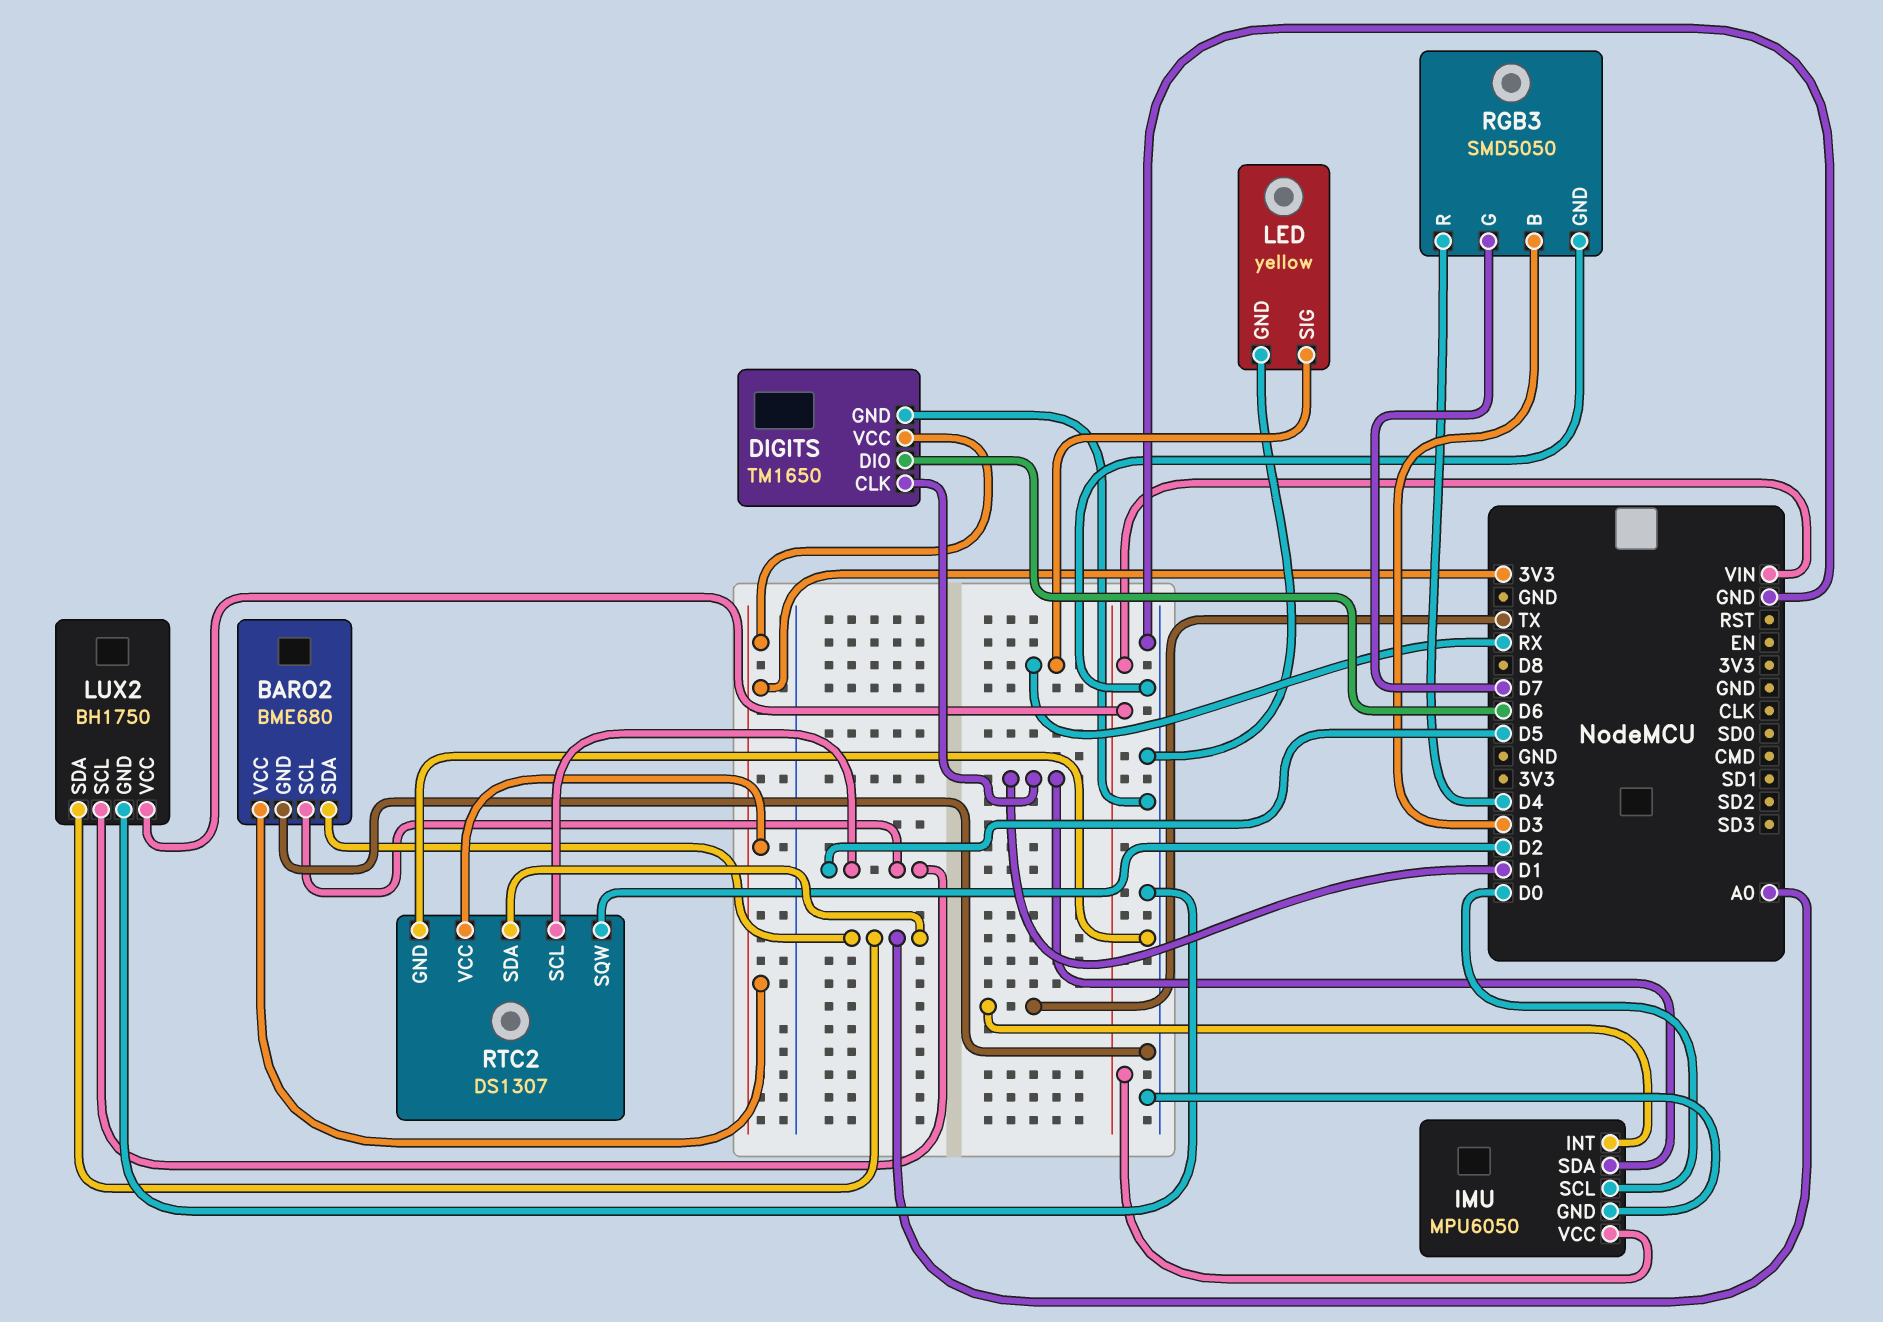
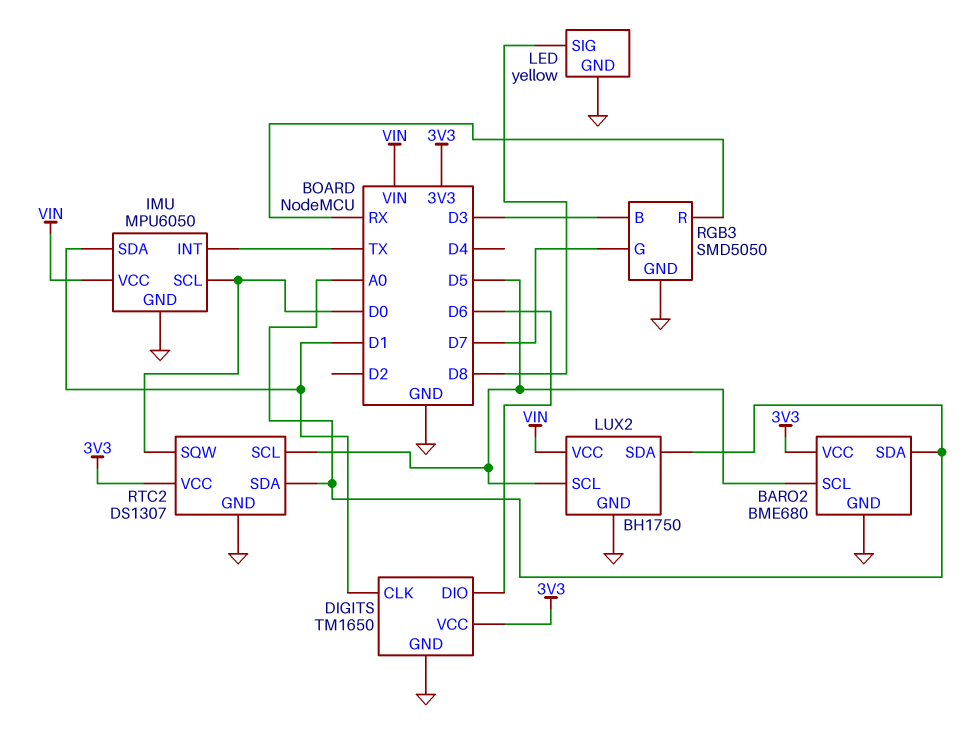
LED pin SIG: RX -> D8
RGB3 pin R: D4 -> RX
RTC2 pin SQW: D2 -> D0

